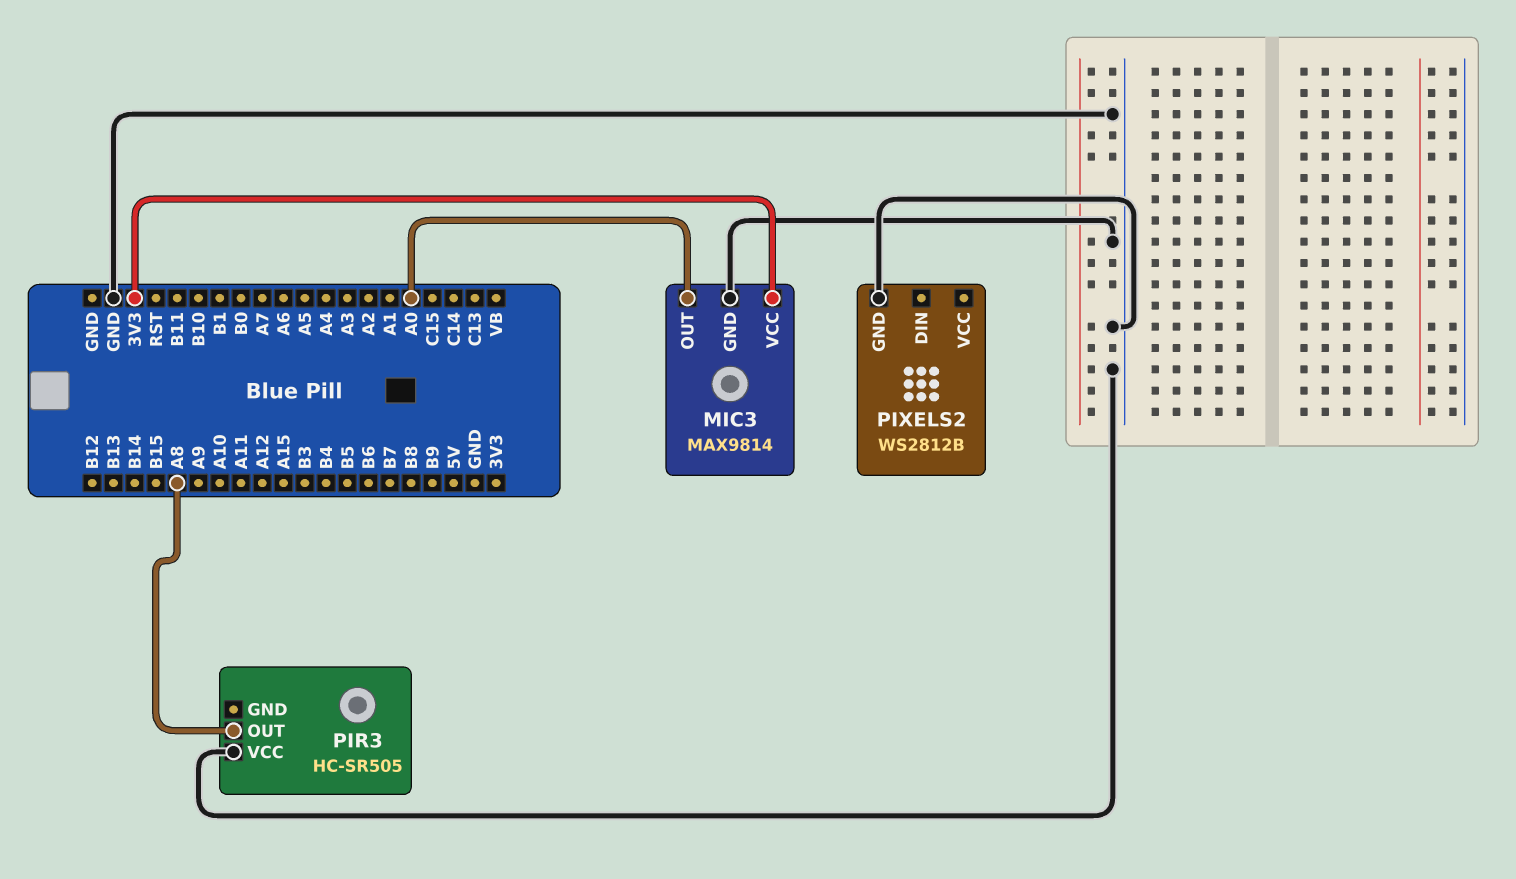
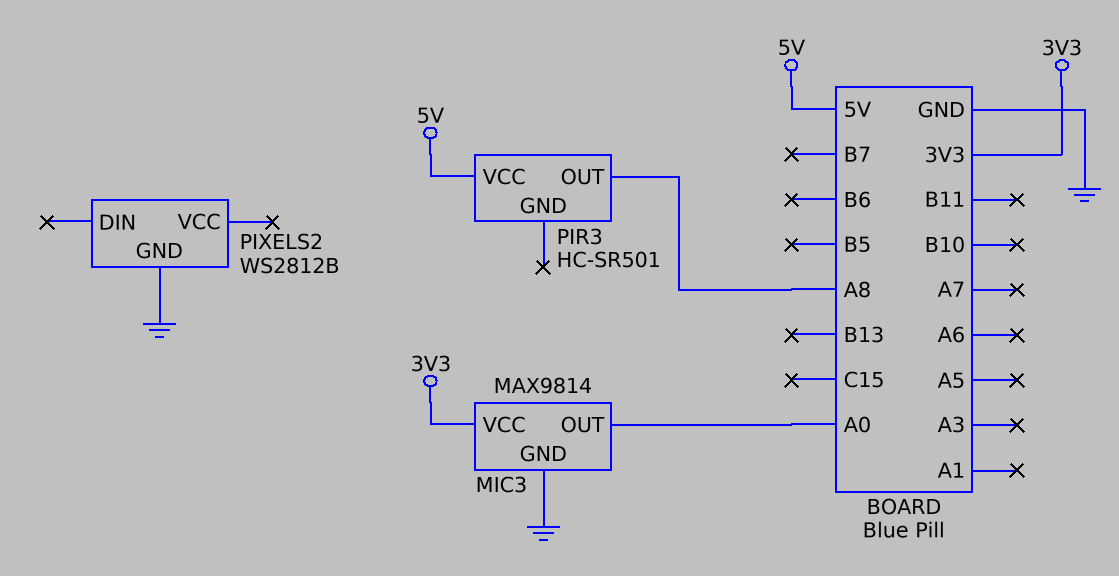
PIR3: HC-SR505 -> HC-SR501
PIR3 pin VCC: GND -> 5V

